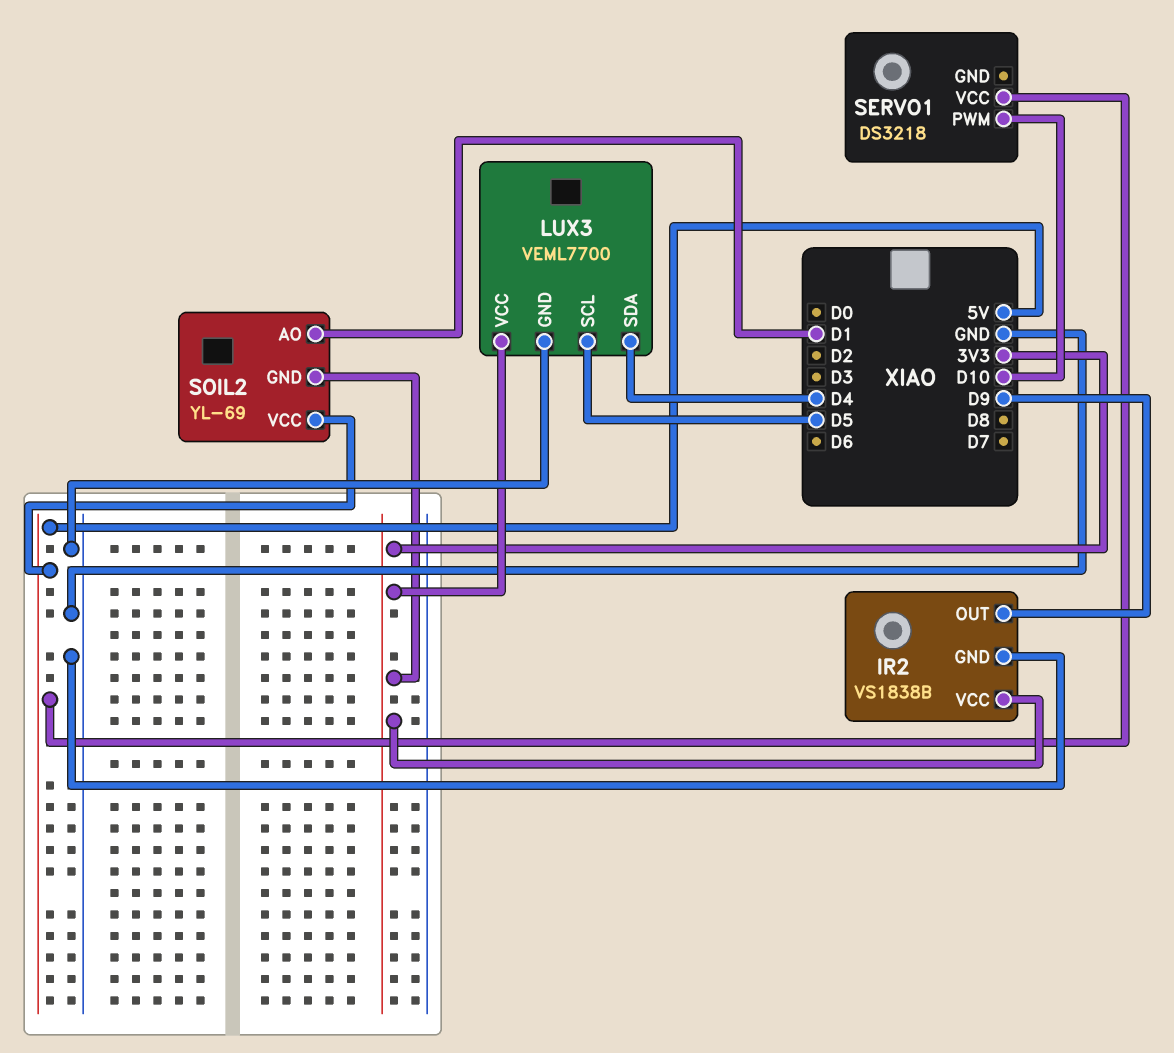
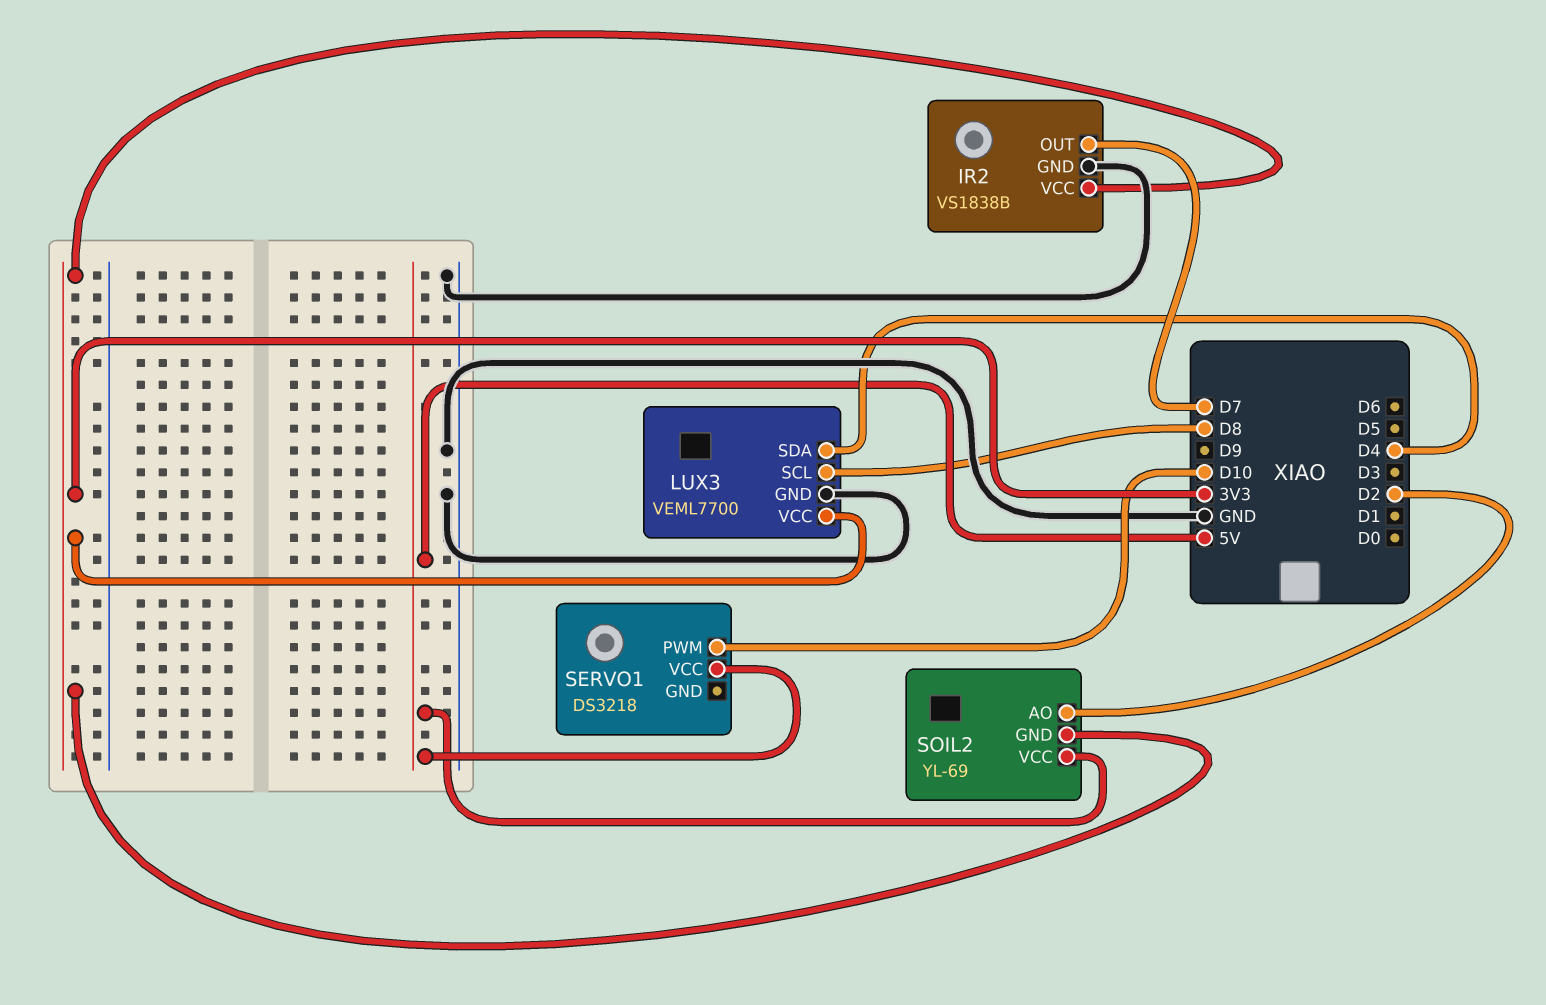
IR2 pin OUT: D9 -> D7
LUX3 pin SCL: D5 -> D8
SOIL2 pin AO: D1 -> D2

